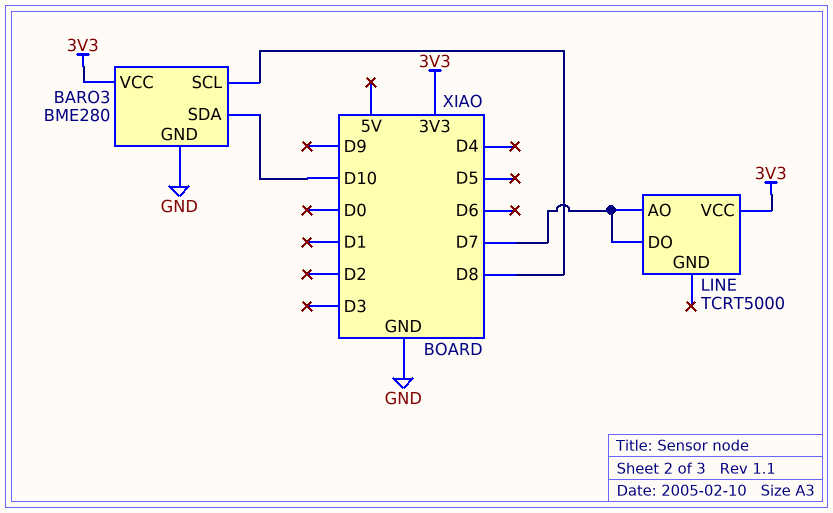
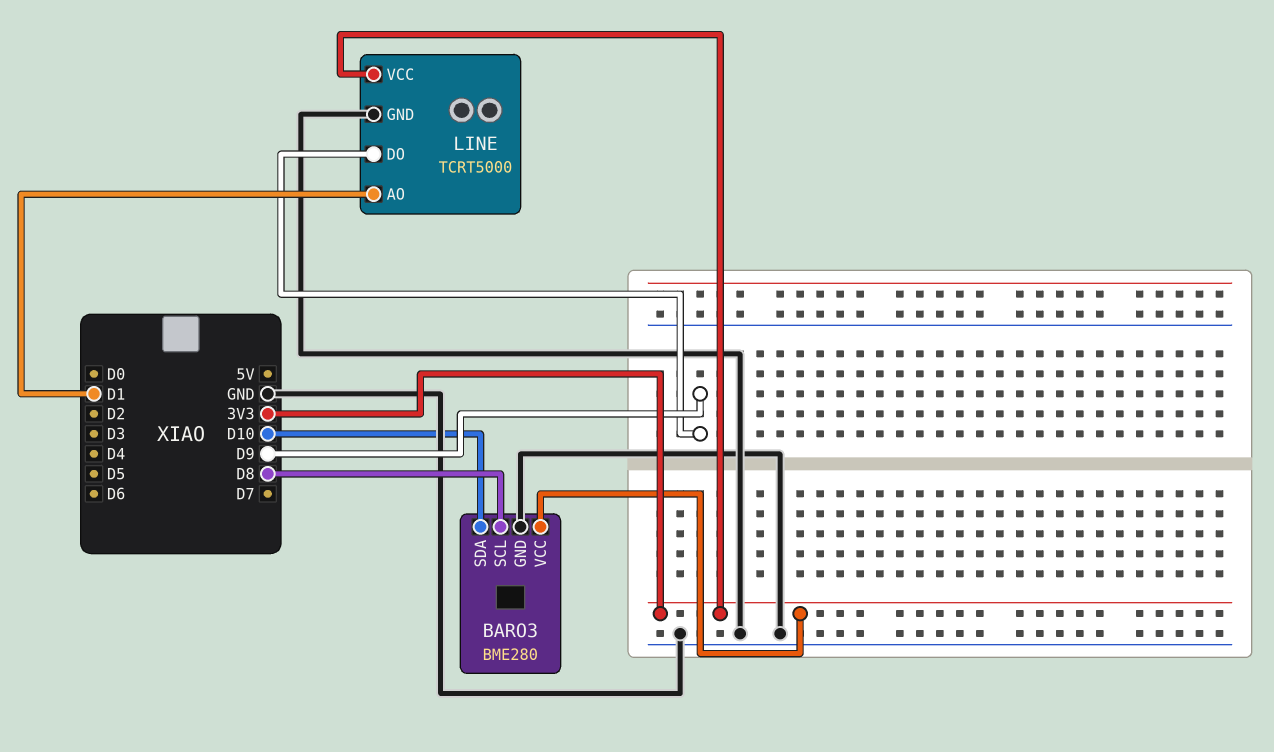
LINE pin AO: D7 -> D1
LINE pin DO: D7 -> D9
LINE pin GND: none -> GND

